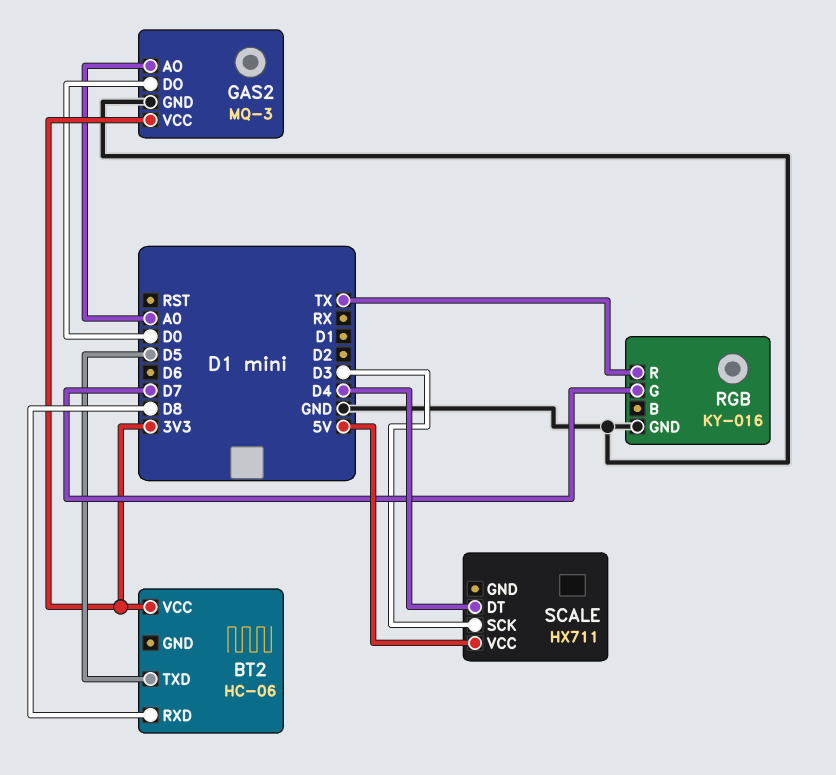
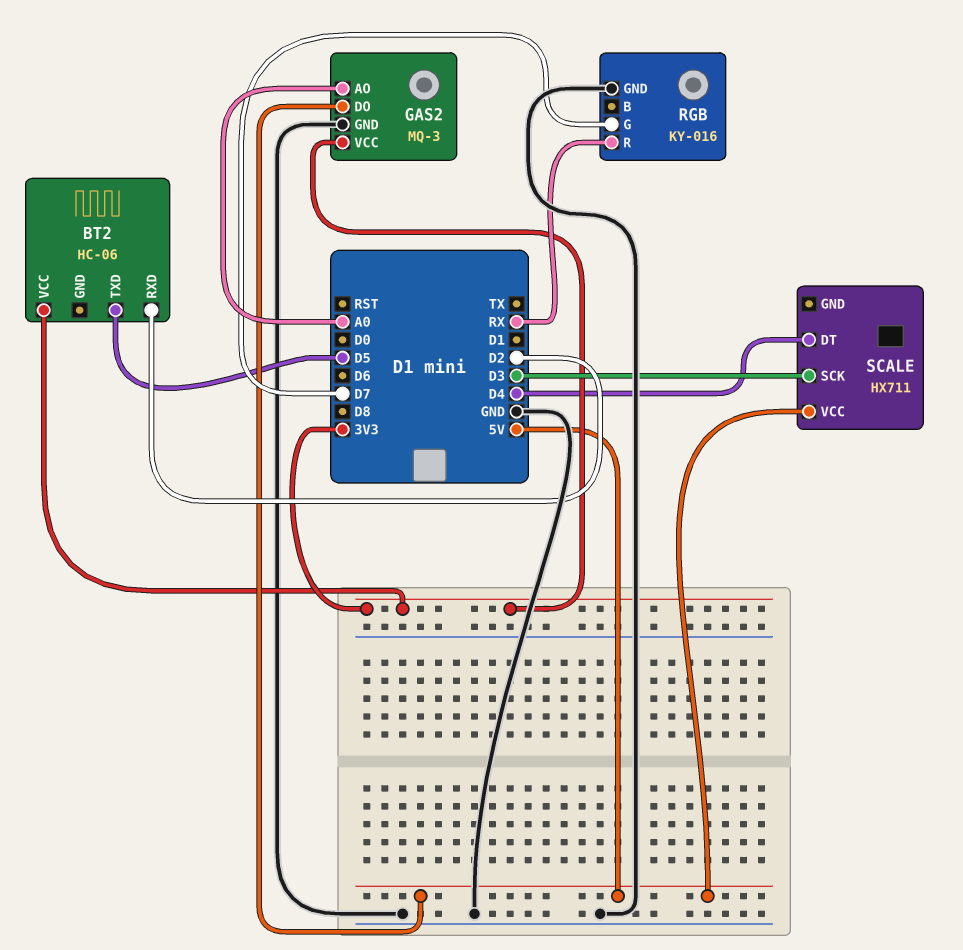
BT2 pin RXD: D8 -> D2
GAS2 pin DO: D0 -> 5V
RGB pin R: TX -> RX

